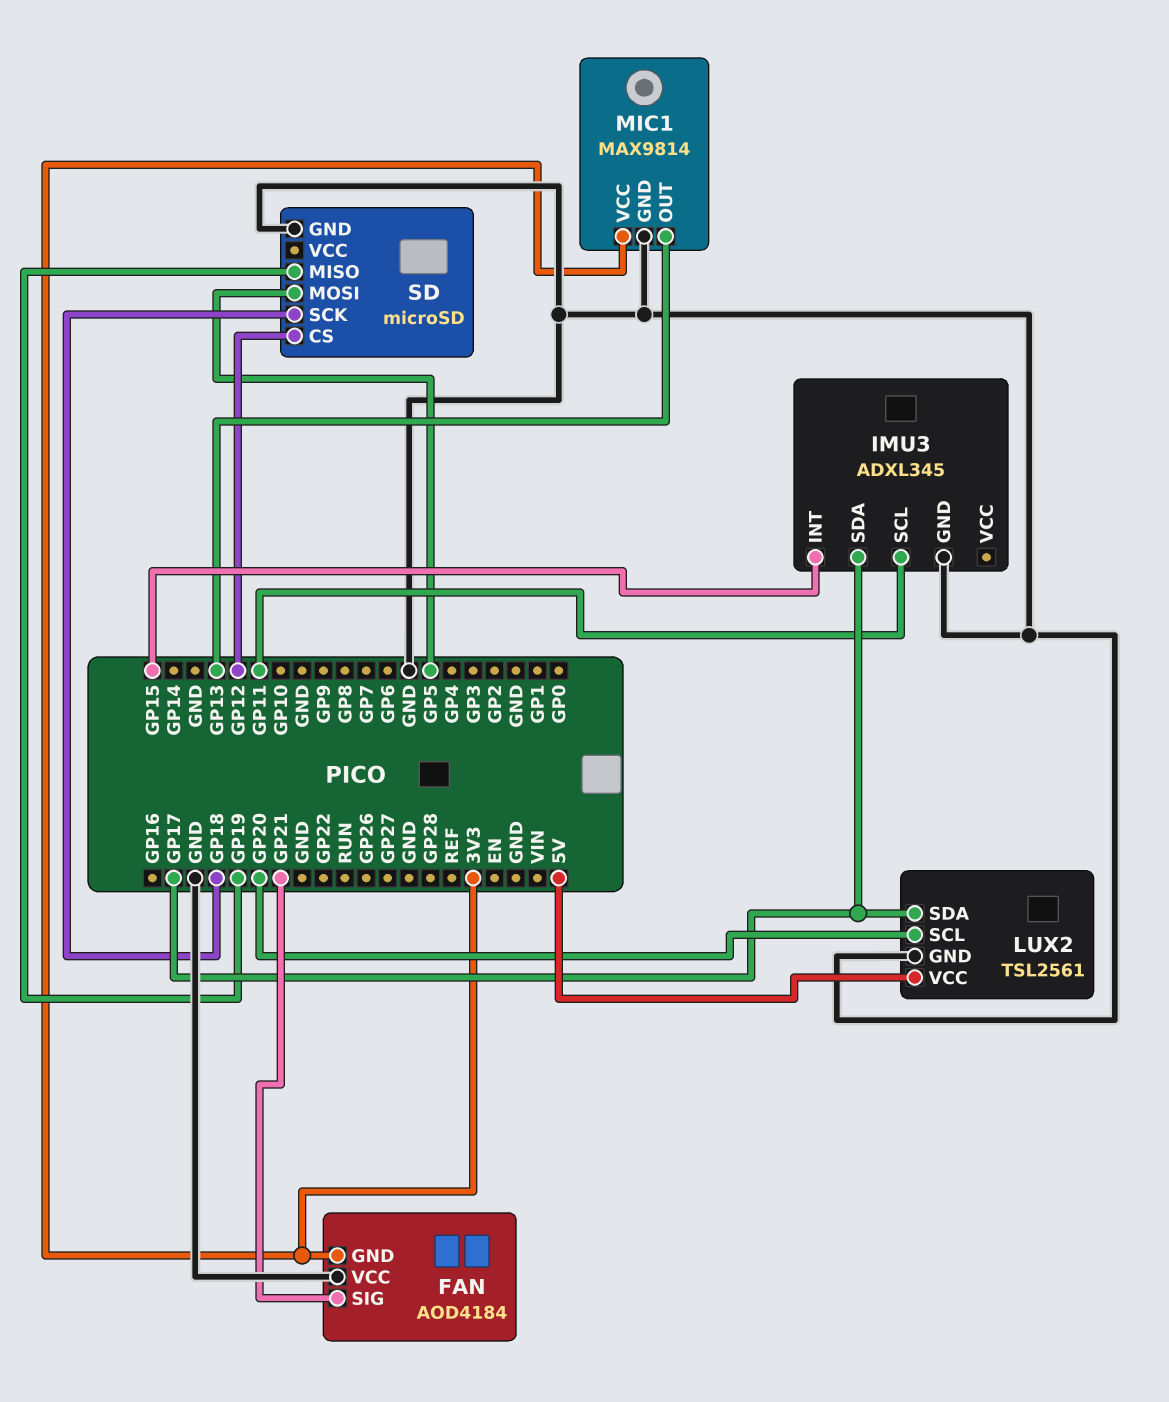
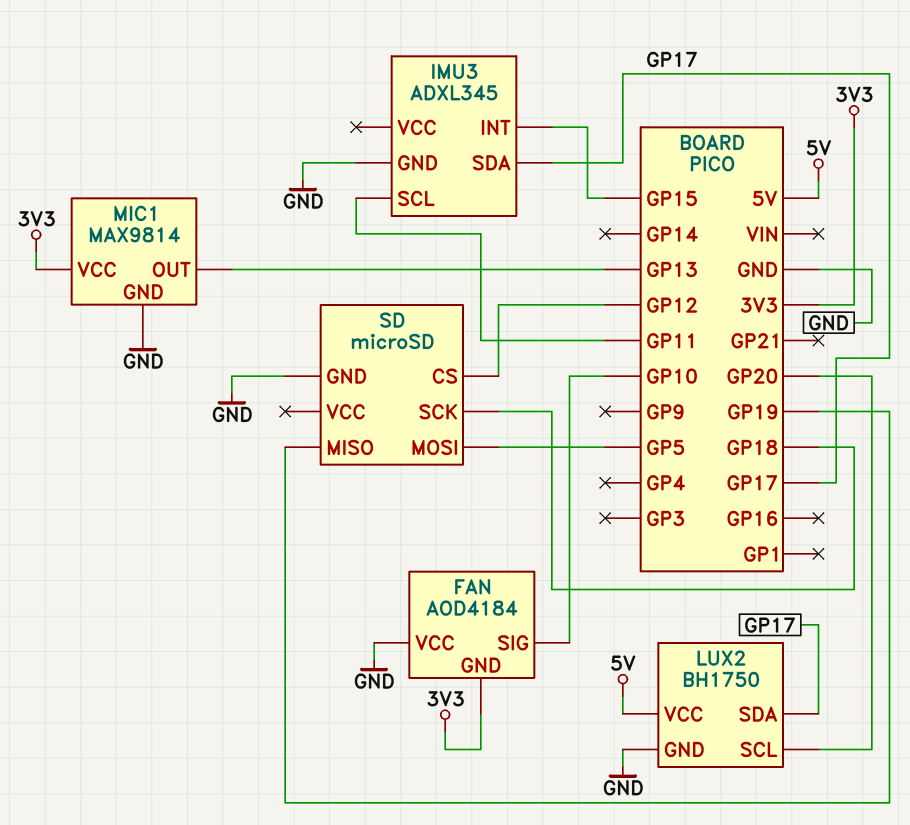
FAN pin SIG: GP21 -> GP10
LUX2: TSL2561 -> BH1750

